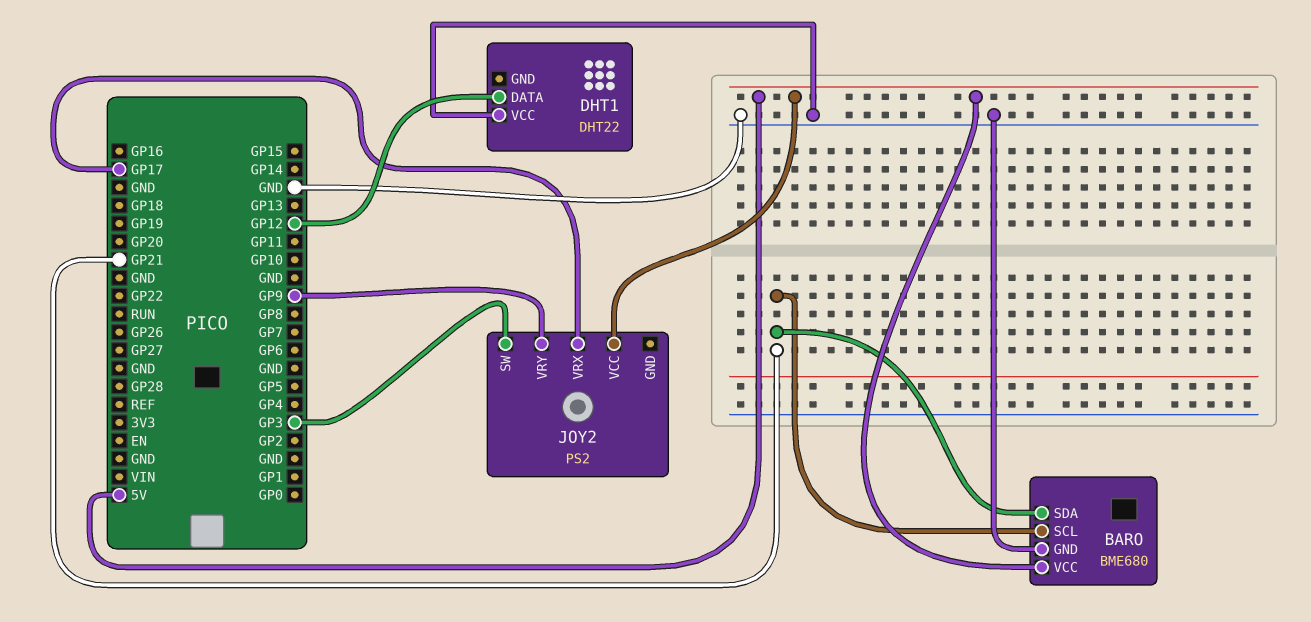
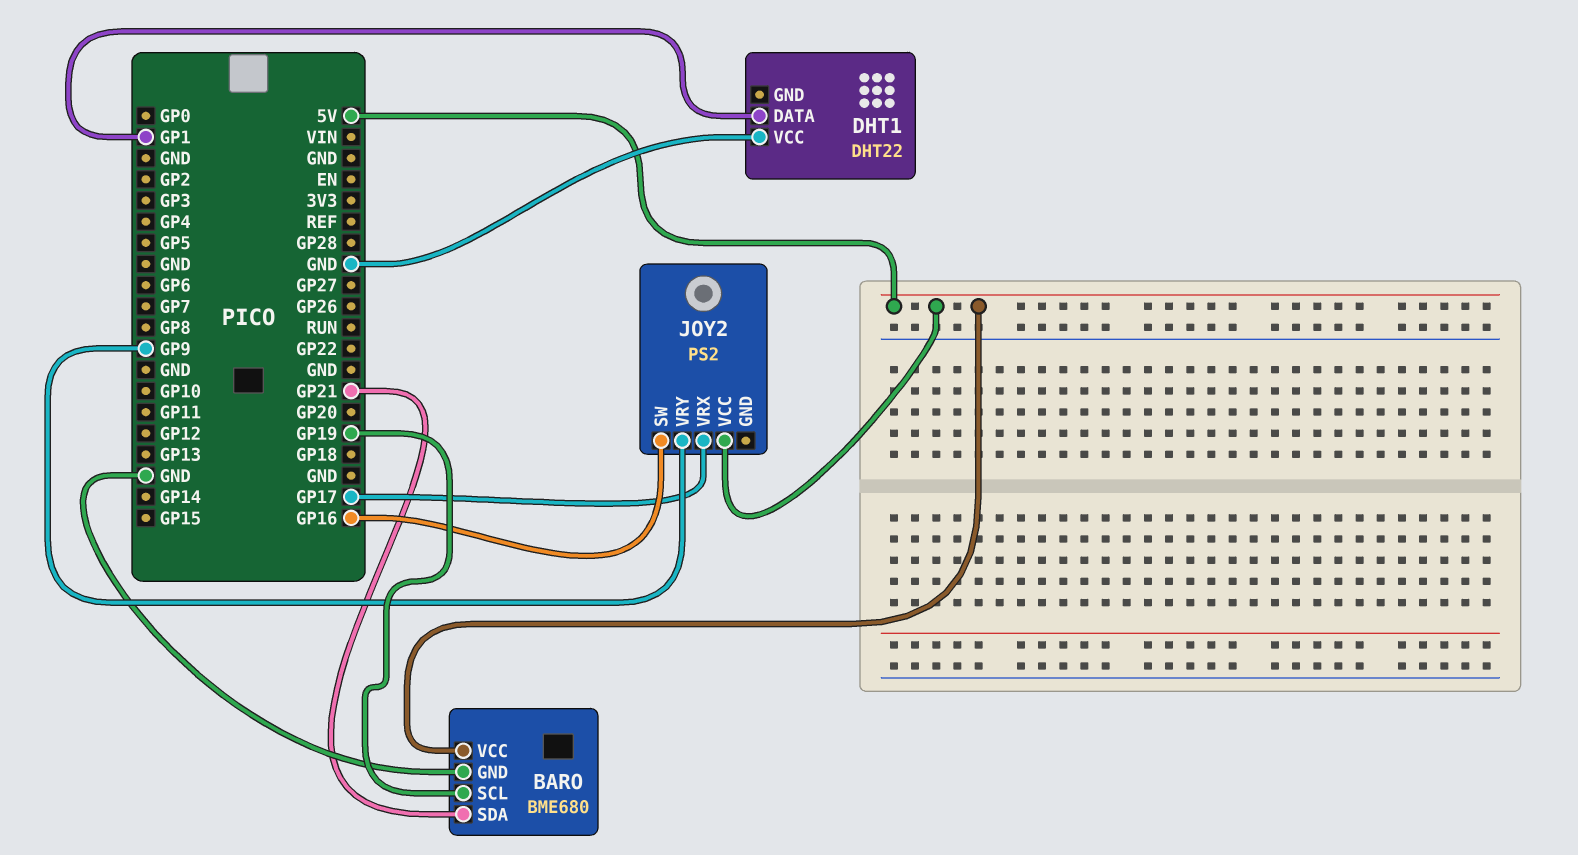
BARO pin SCL: GP21 -> GP19
DHT1 pin DATA: GP12 -> GP1
JOY2 pin SW: GP3 -> GP16

